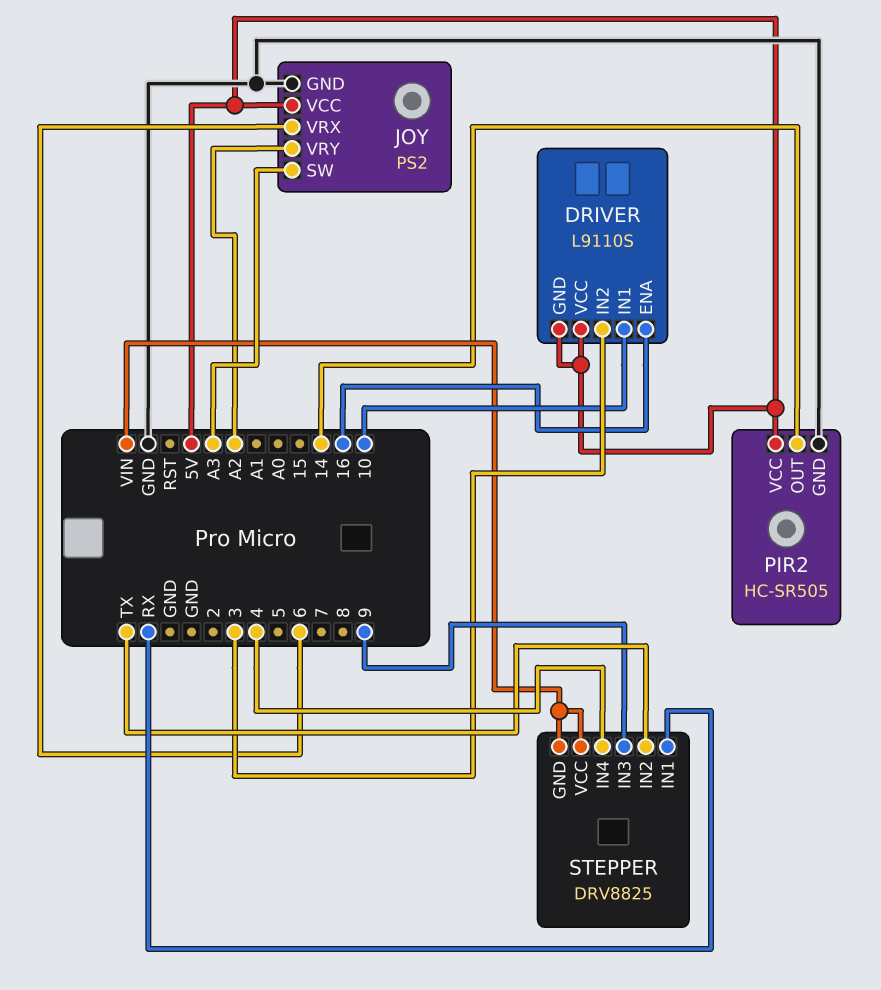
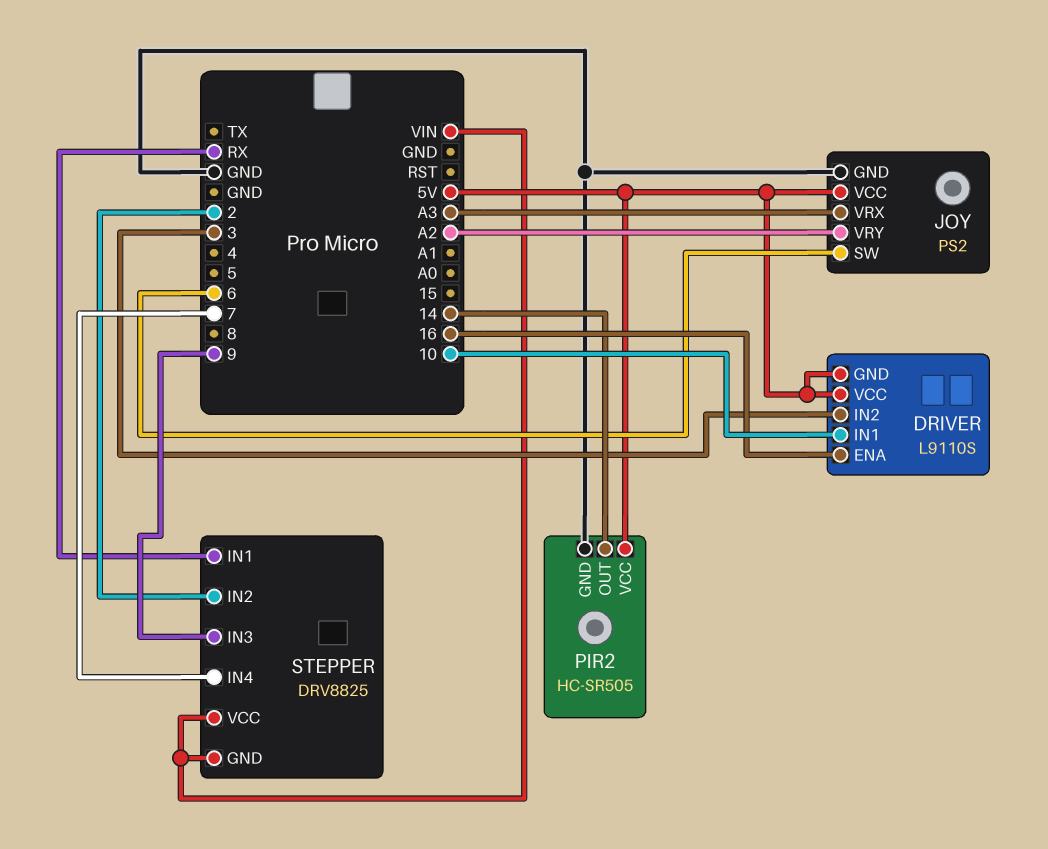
JOY pin SW: A3 -> 6
JOY pin VRX: 6 -> A3
STEPPER pin IN2: TX -> 2
STEPPER pin IN4: 4 -> 7

